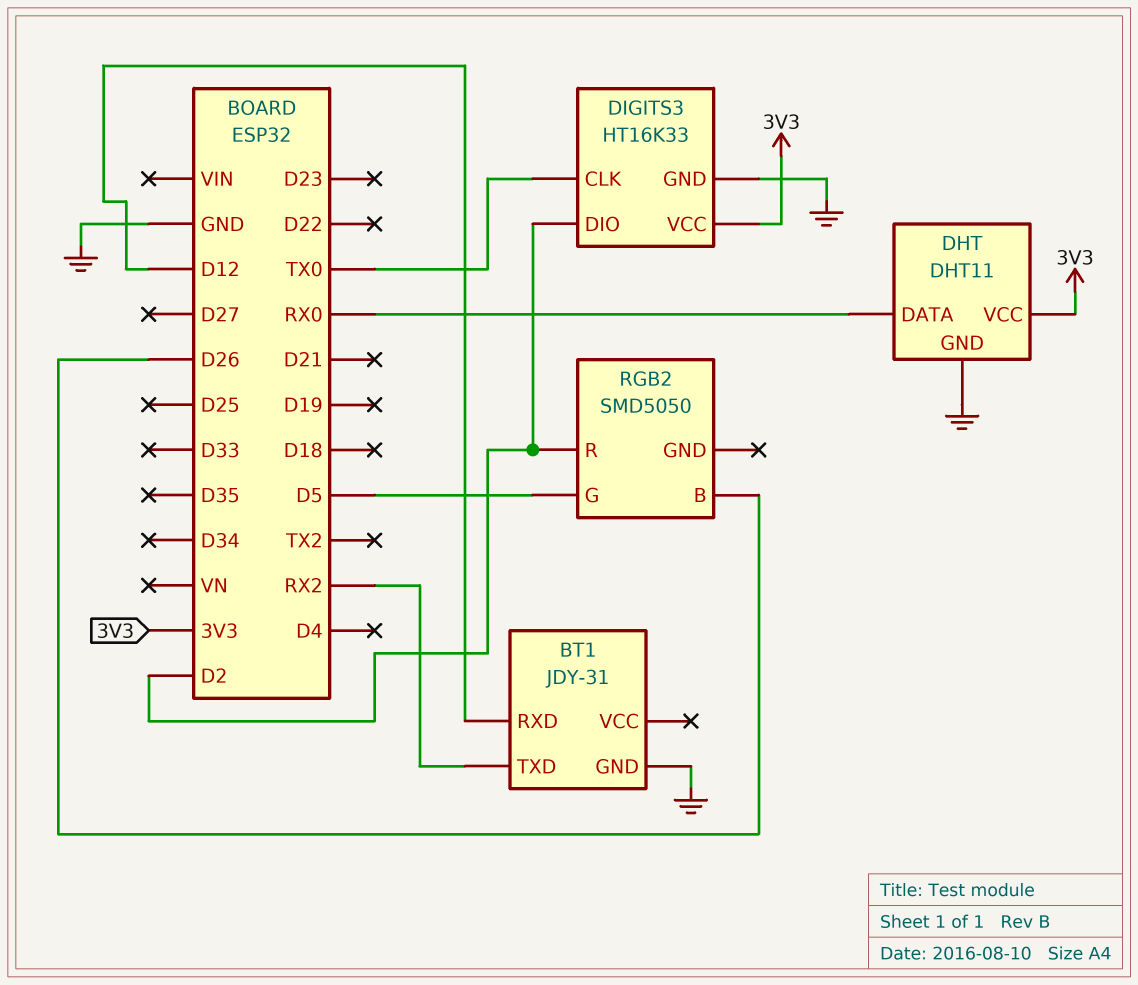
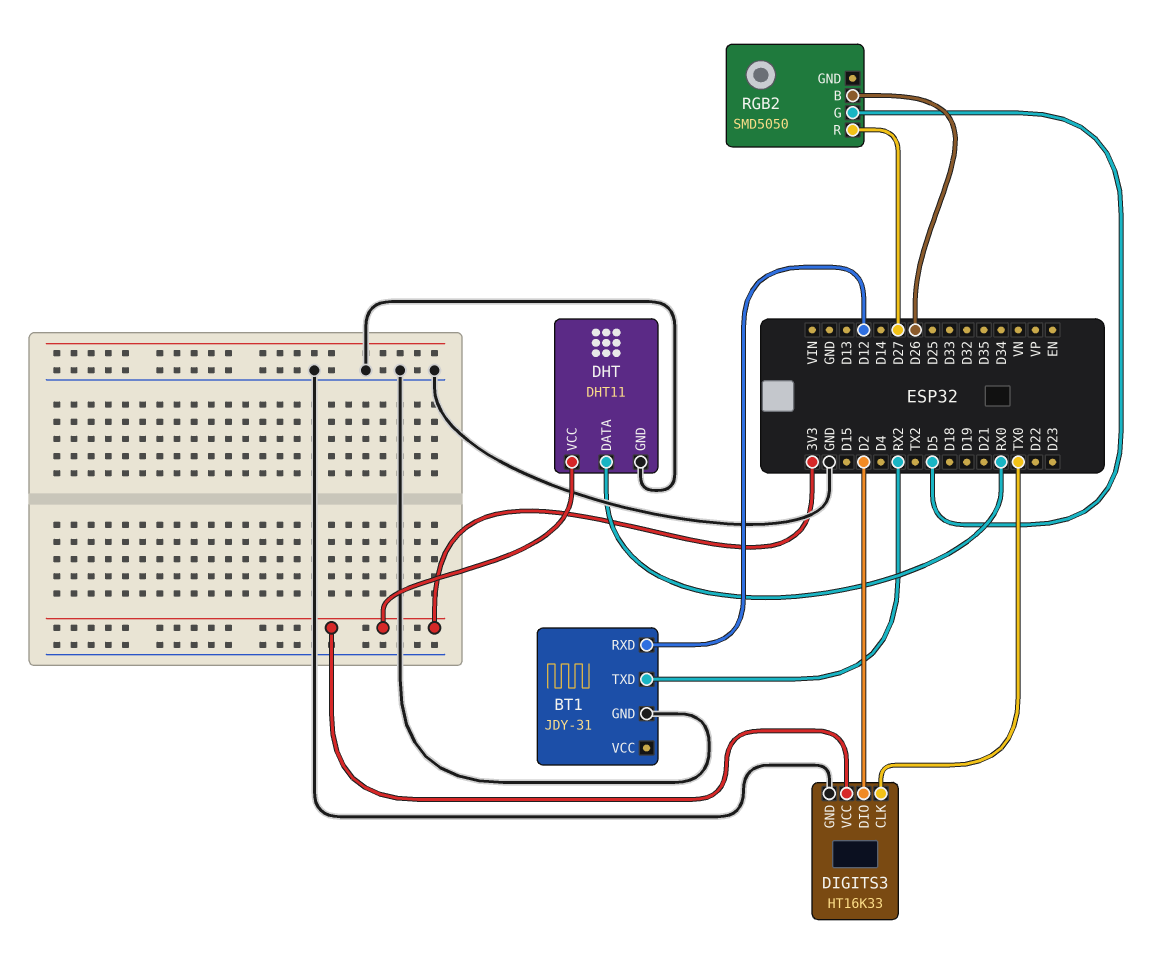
RGB2 pin R: D2 -> D27

